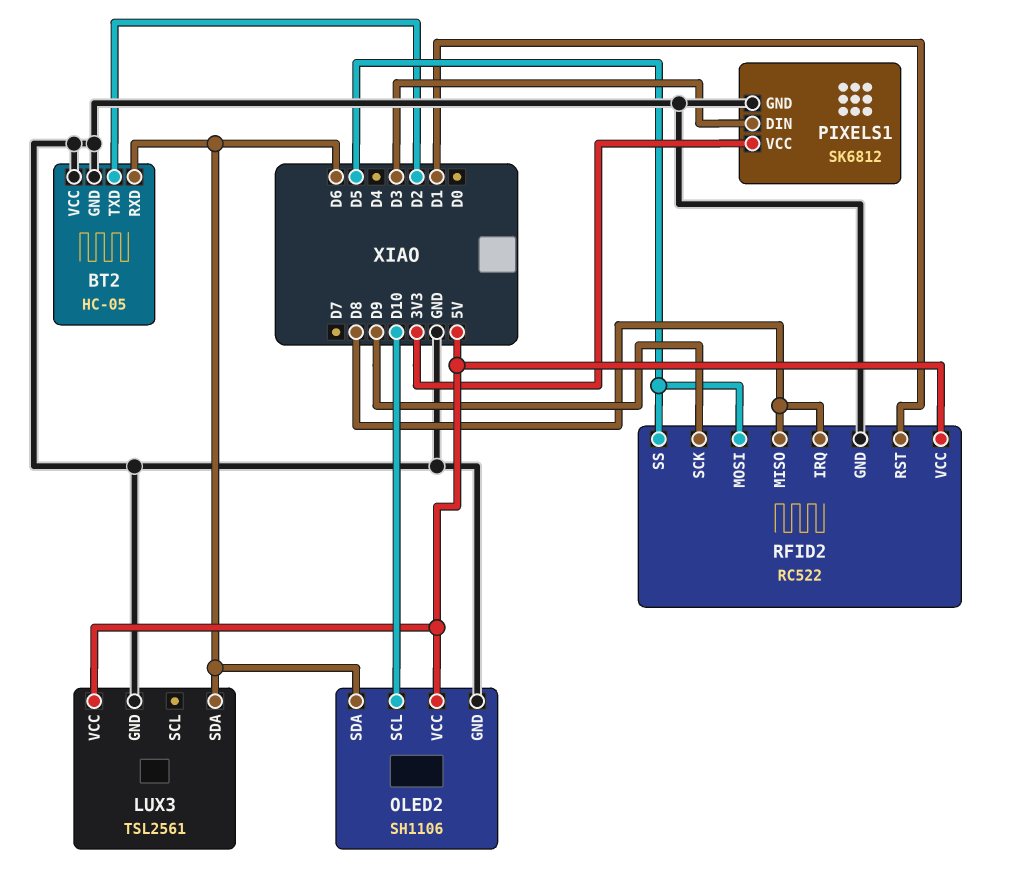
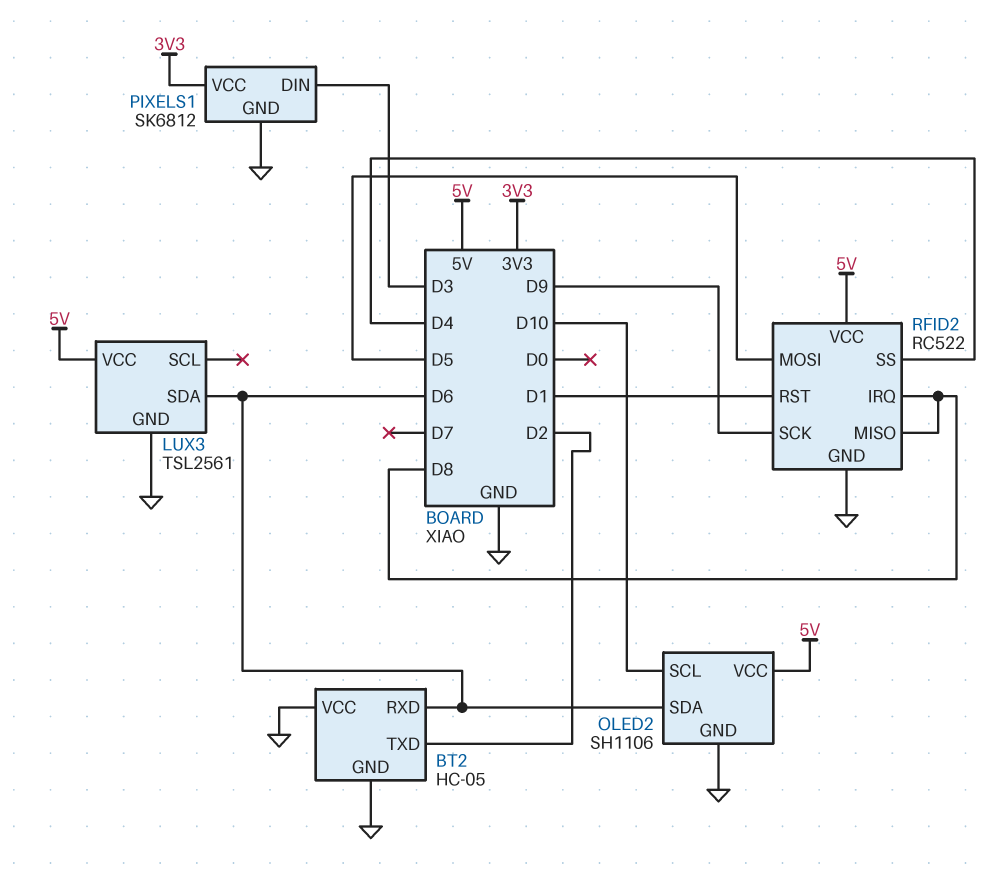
RFID2 pin SS: D5 -> D4

